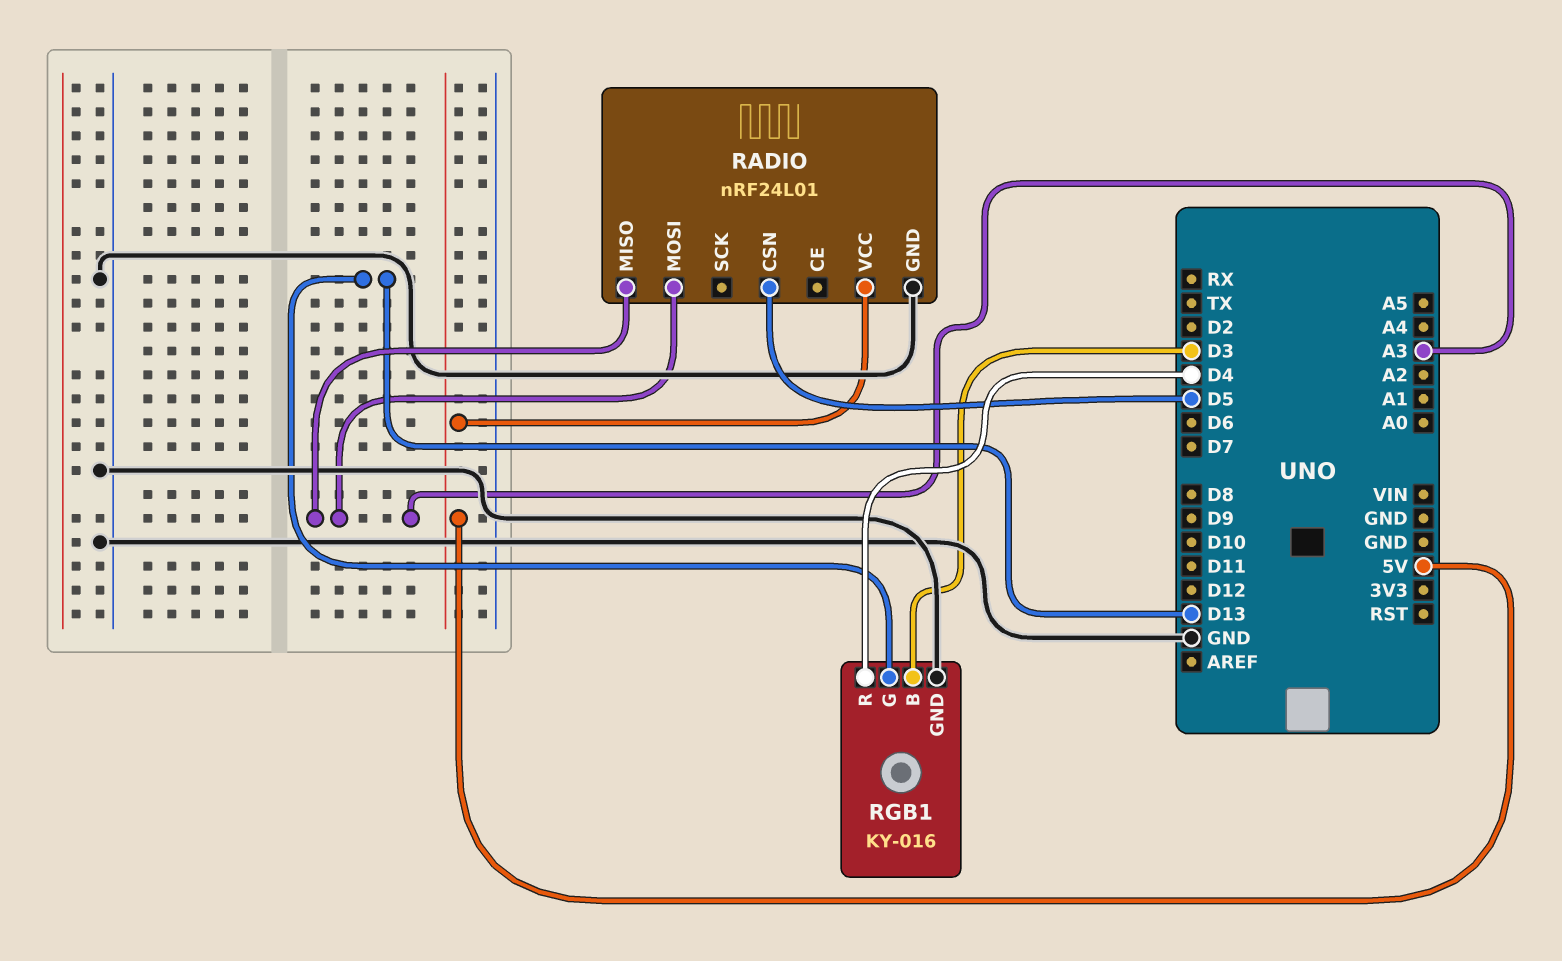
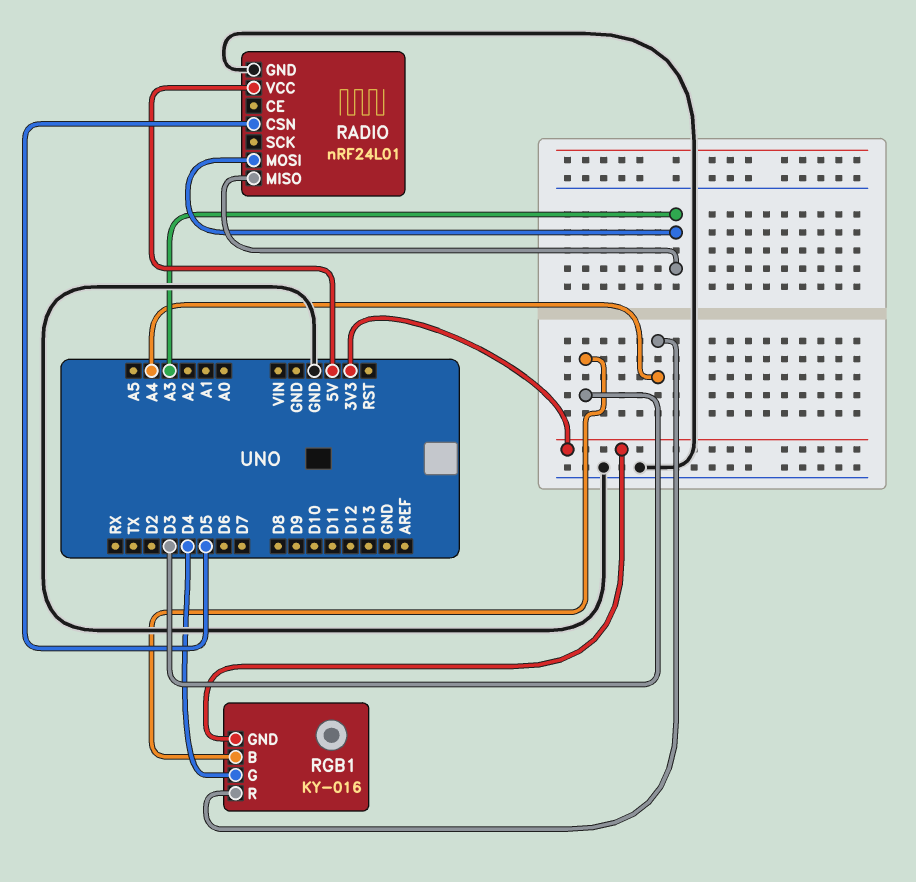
RGB1 pin G: D13 -> D4
RGB1 pin GND: GND -> 3V3
RGB1 pin R: D4 -> A4

